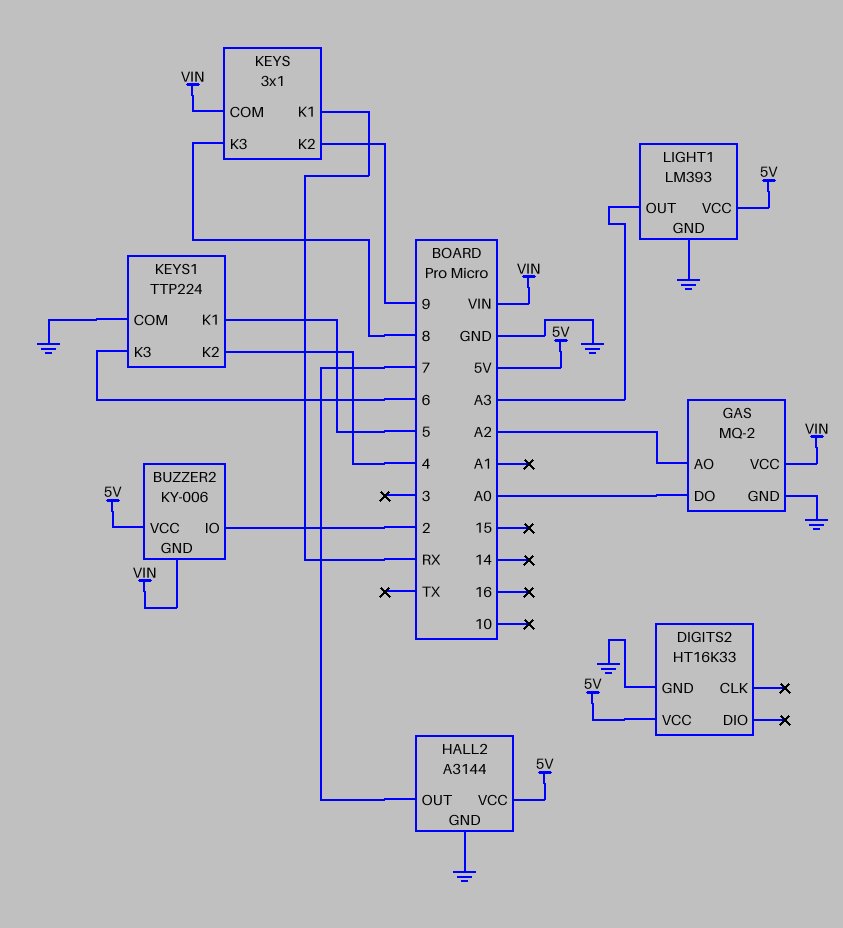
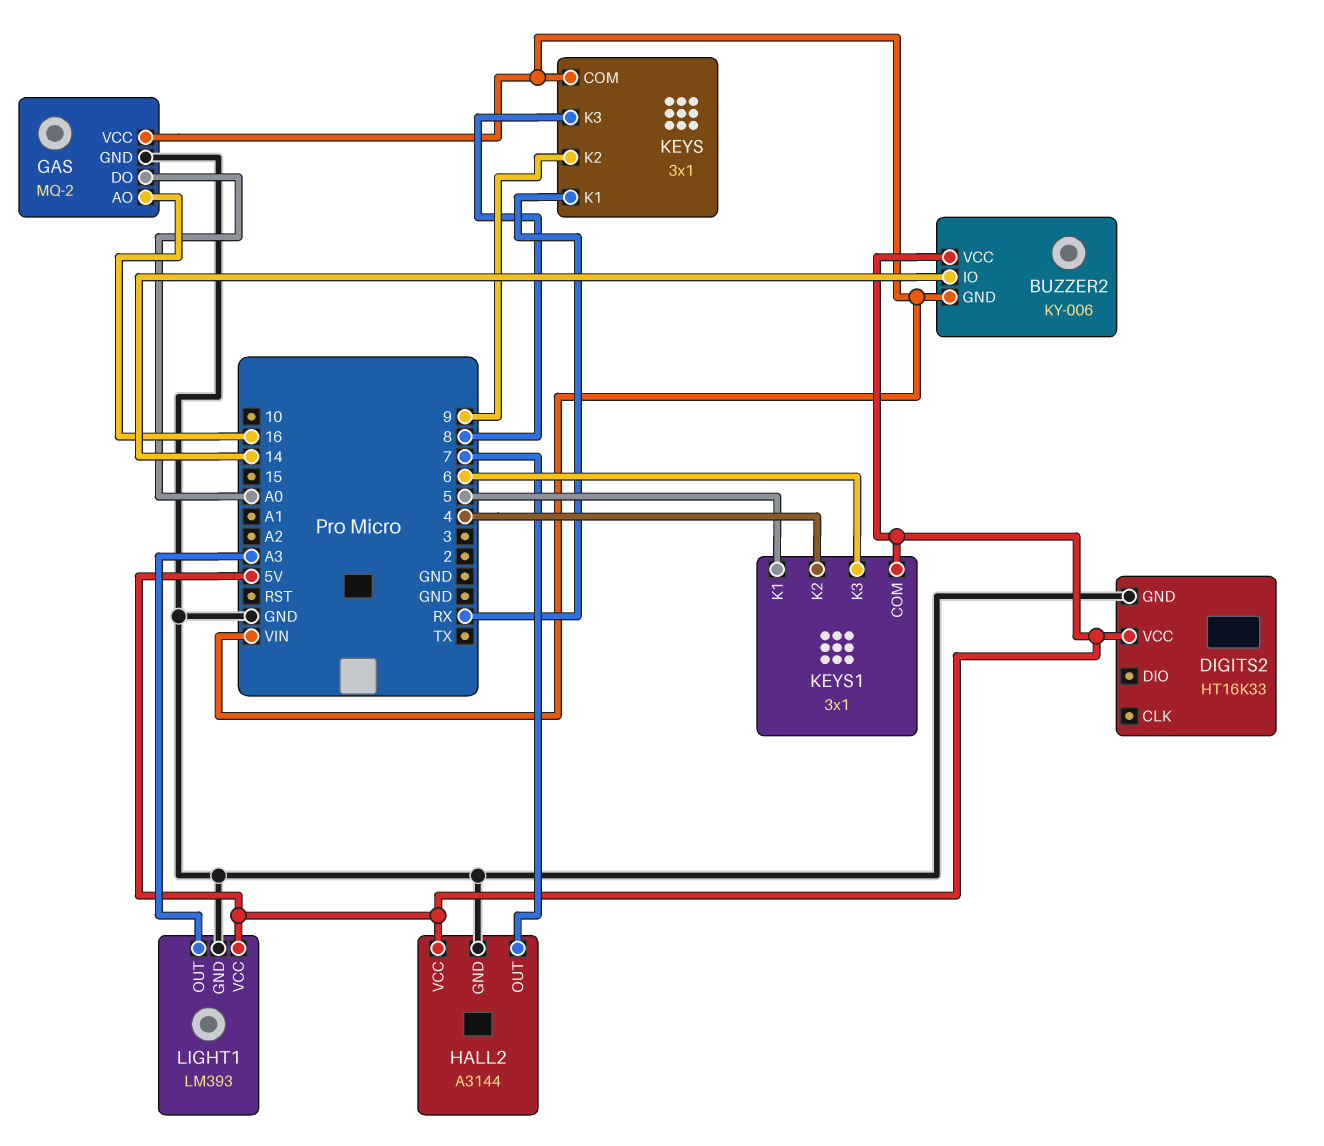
BUZZER2 pin IO: 2 -> 14
GAS pin AO: A2 -> 16
KEYS1: TTP224 -> 3x1
KEYS1 pin COM: GND -> 5V

